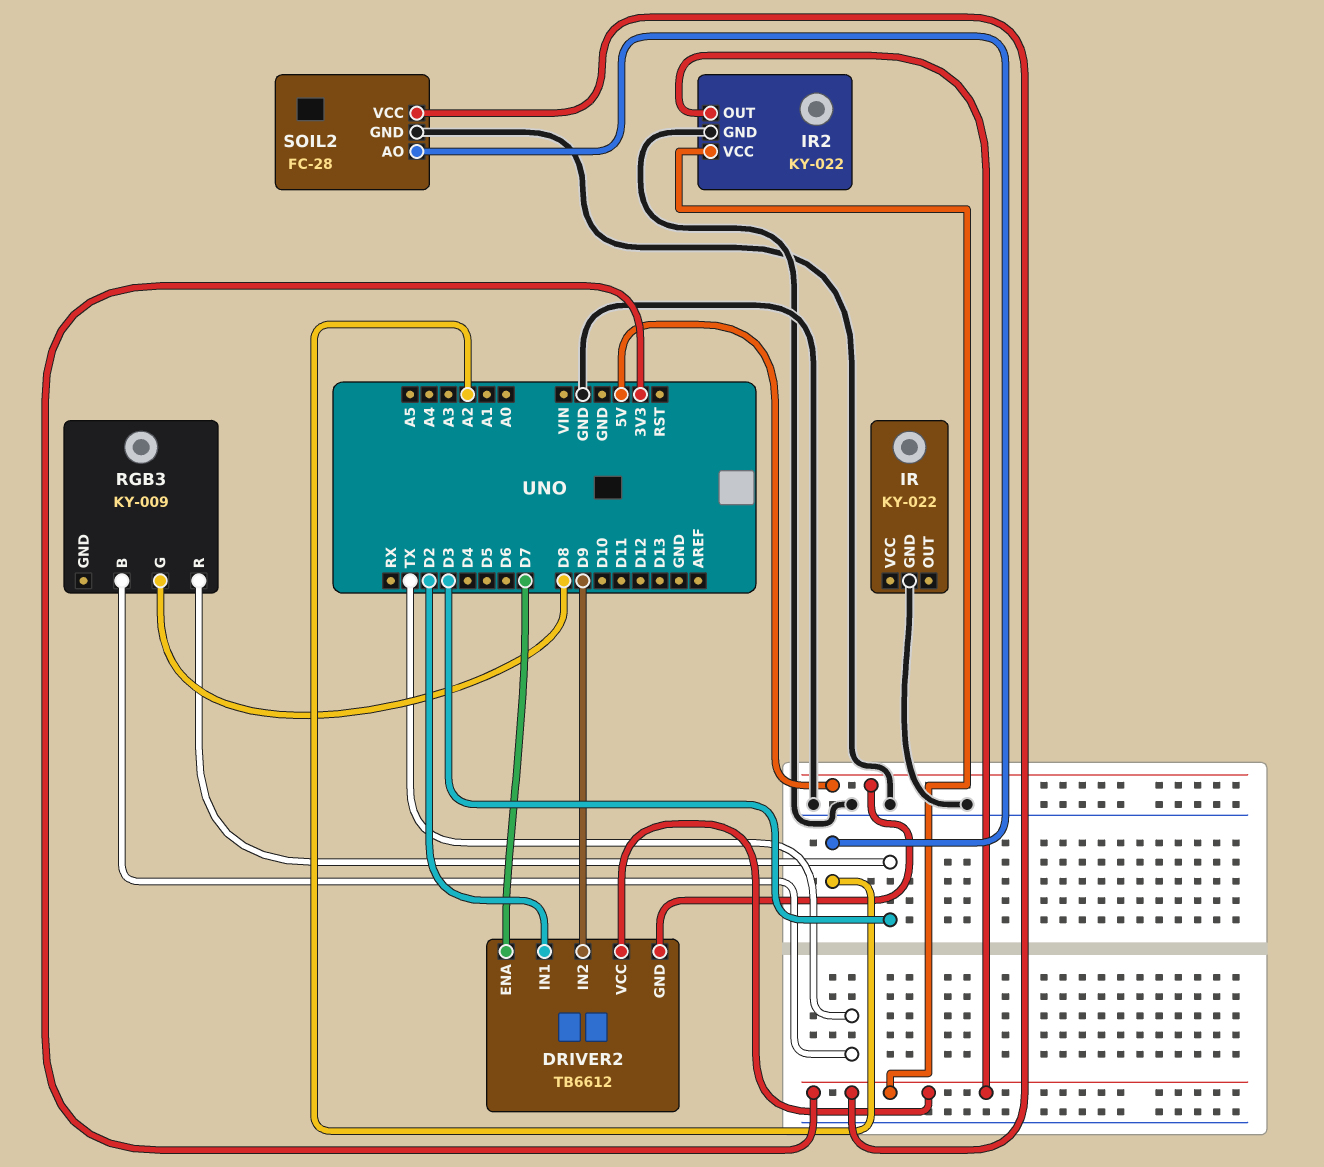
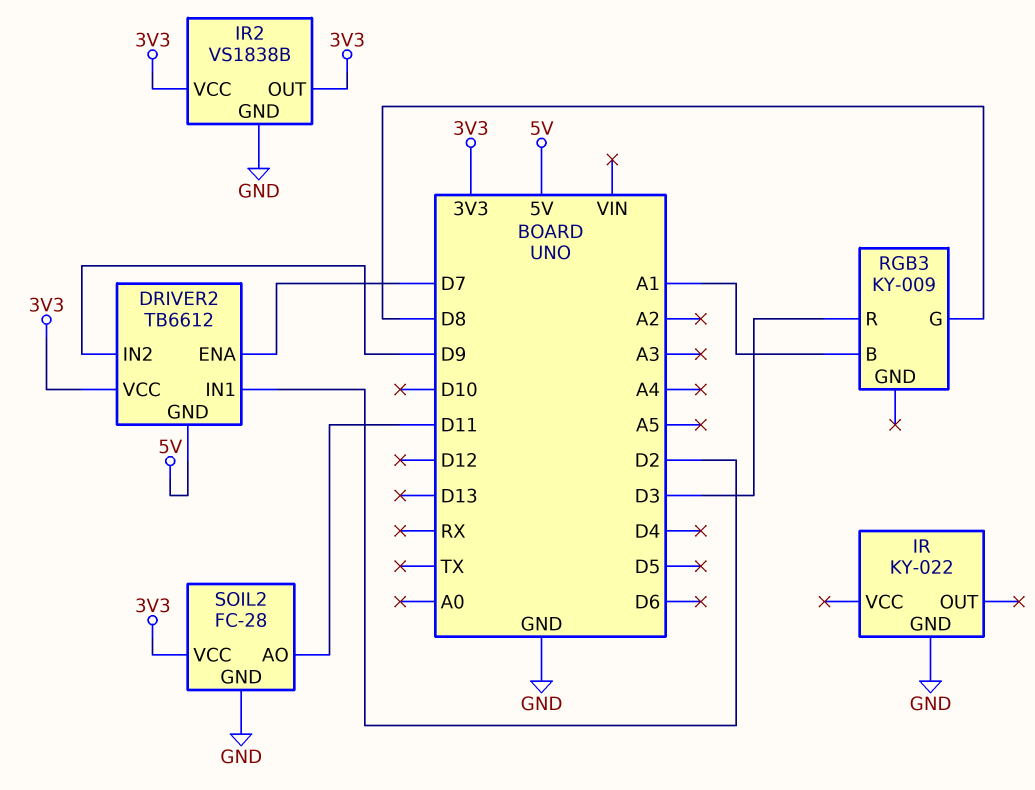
IR2: KY-022 -> VS1838B
RGB3 pin B: TX -> A1
SOIL2 pin AO: A2 -> D11

